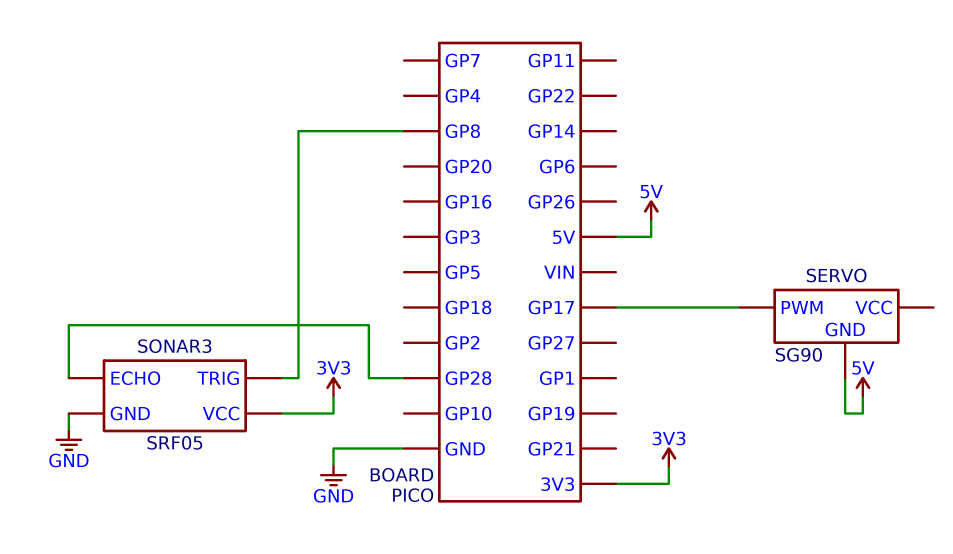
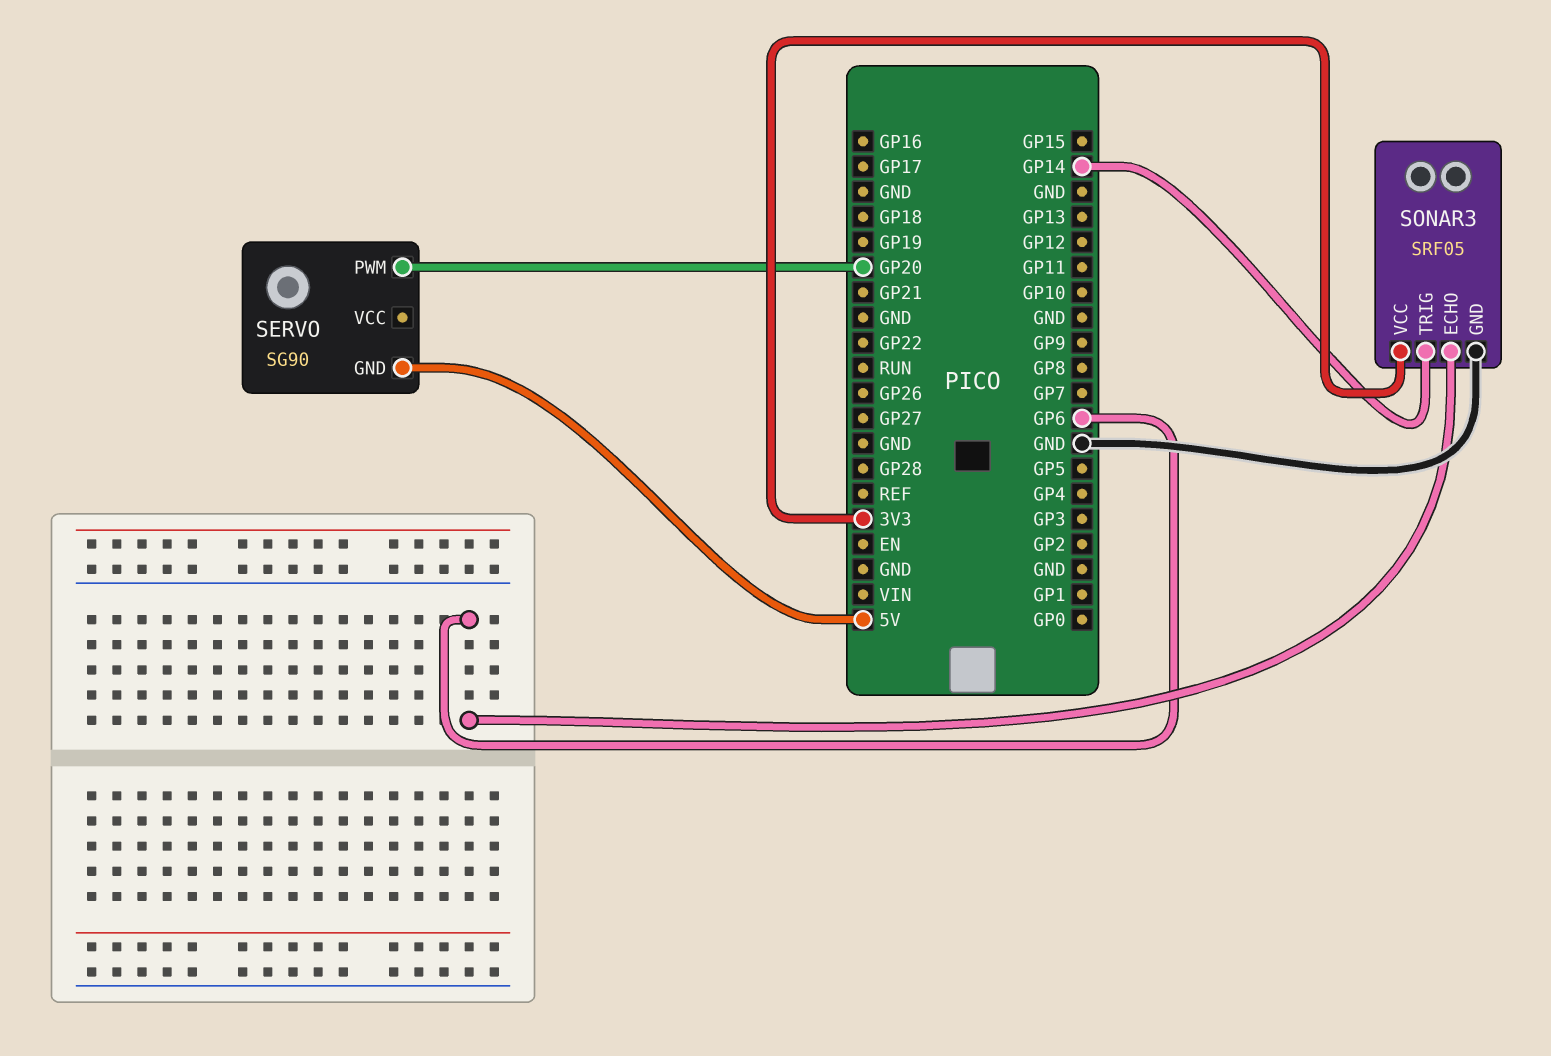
SERVO pin PWM: GP17 -> GP20
SONAR3 pin ECHO: GP28 -> GP6
SONAR3 pin TRIG: GP8 -> GP14

